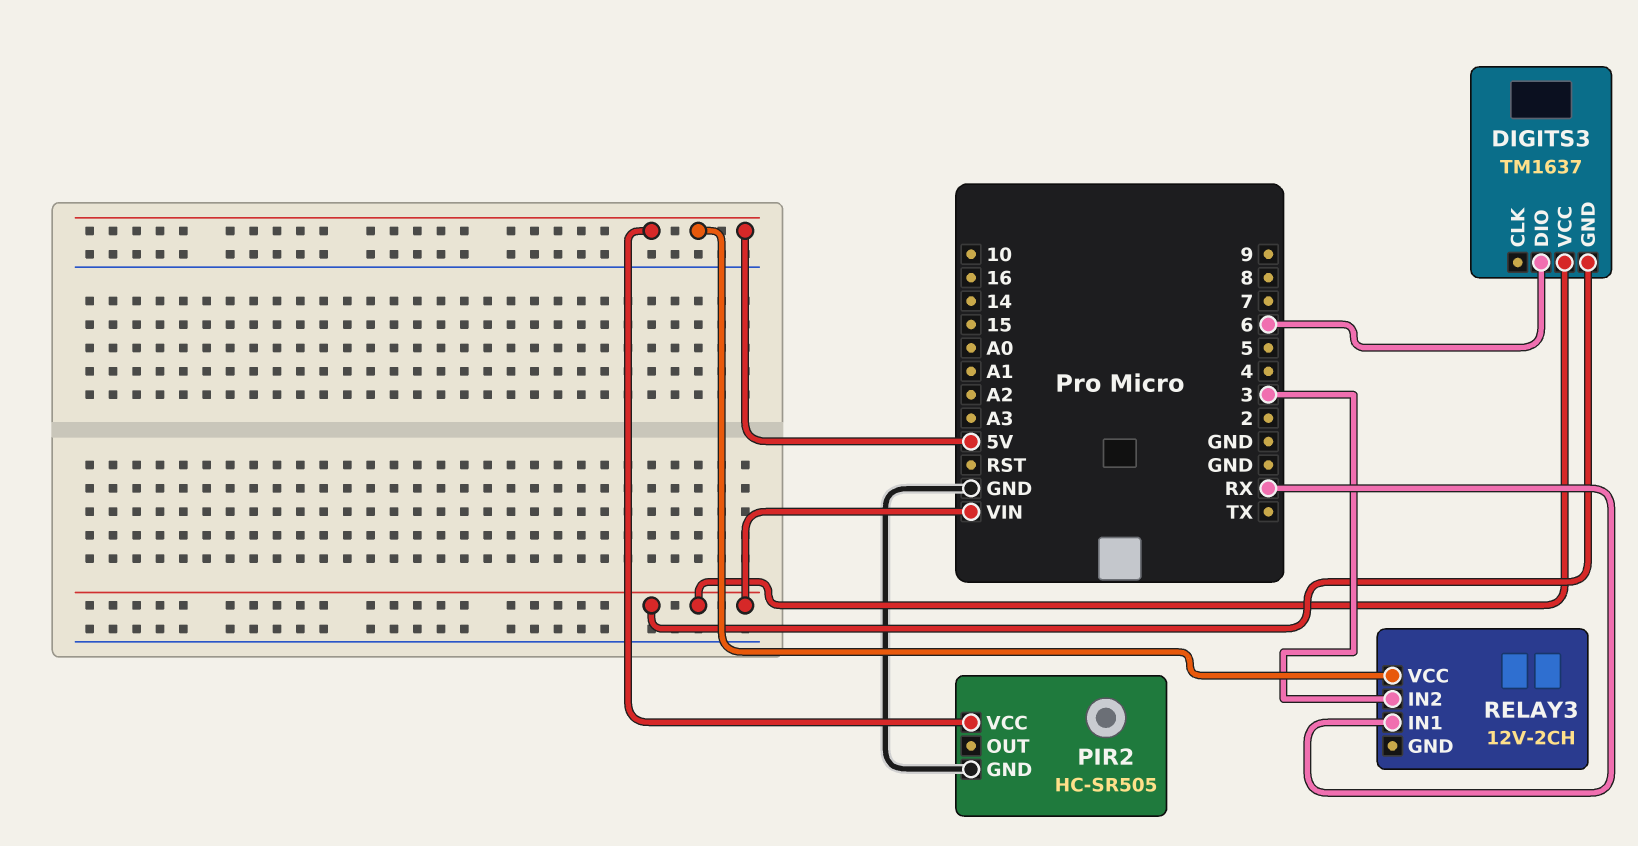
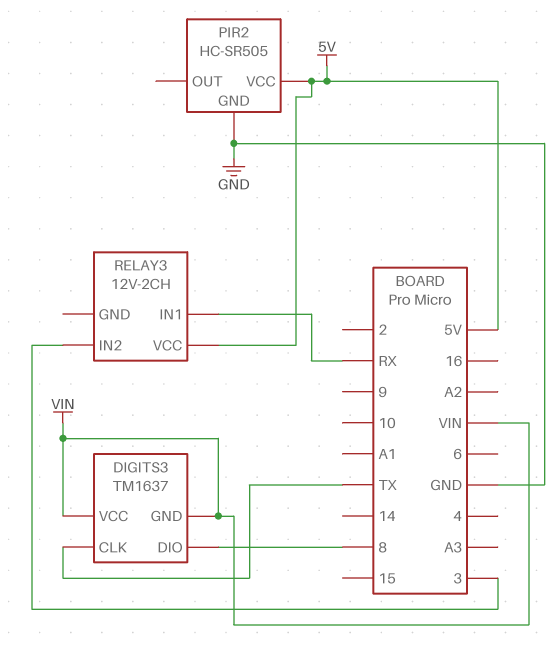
DIGITS3 pin CLK: none -> TX
DIGITS3 pin DIO: 6 -> 8

